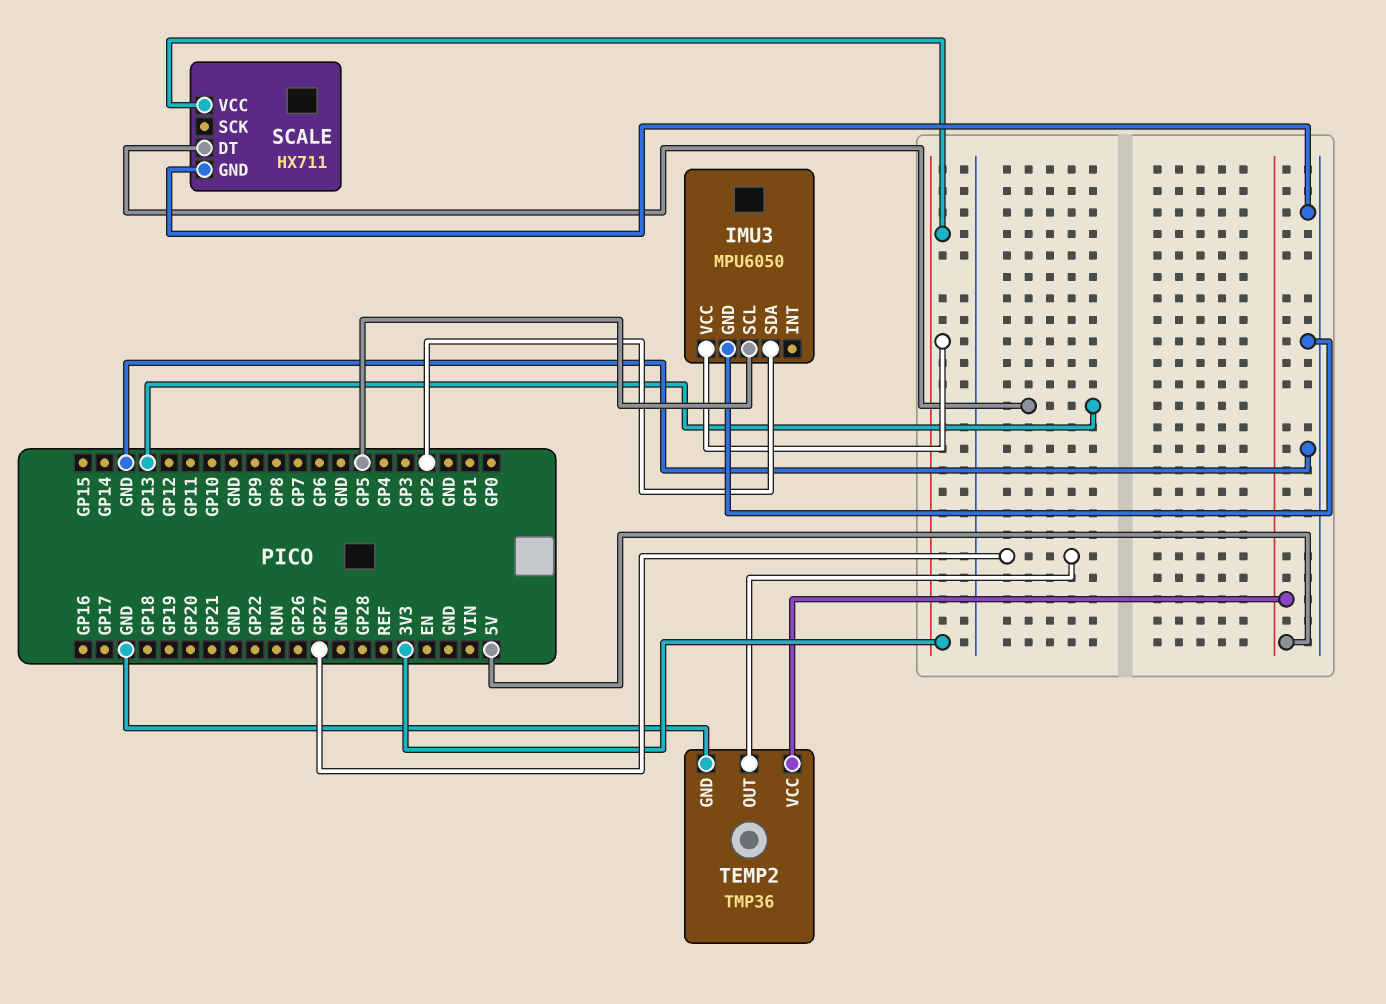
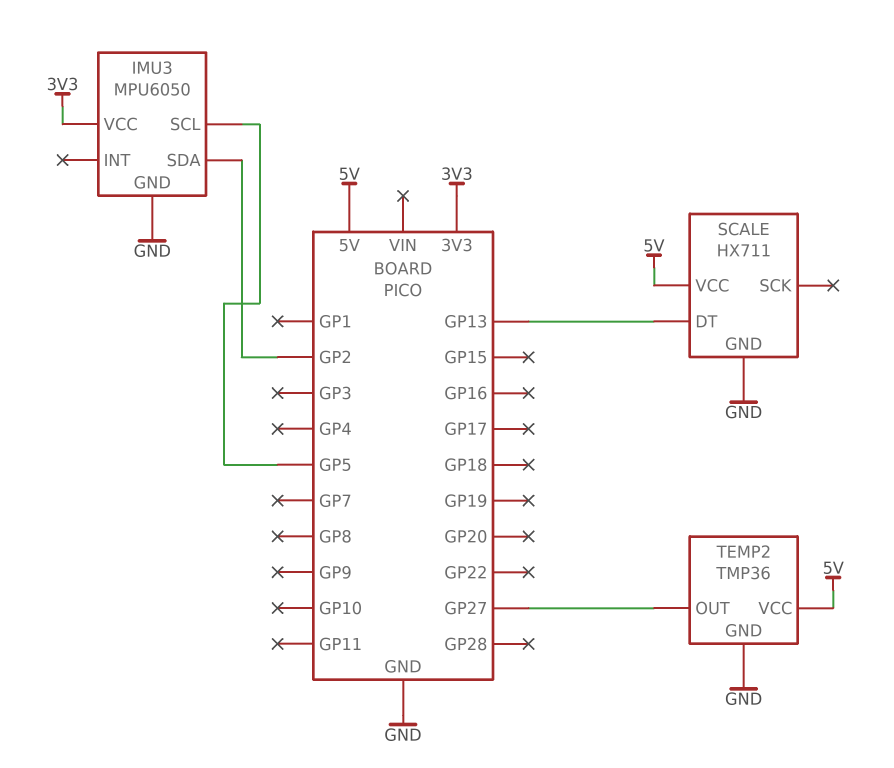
SCALE pin VCC: 3V3 -> 5V

